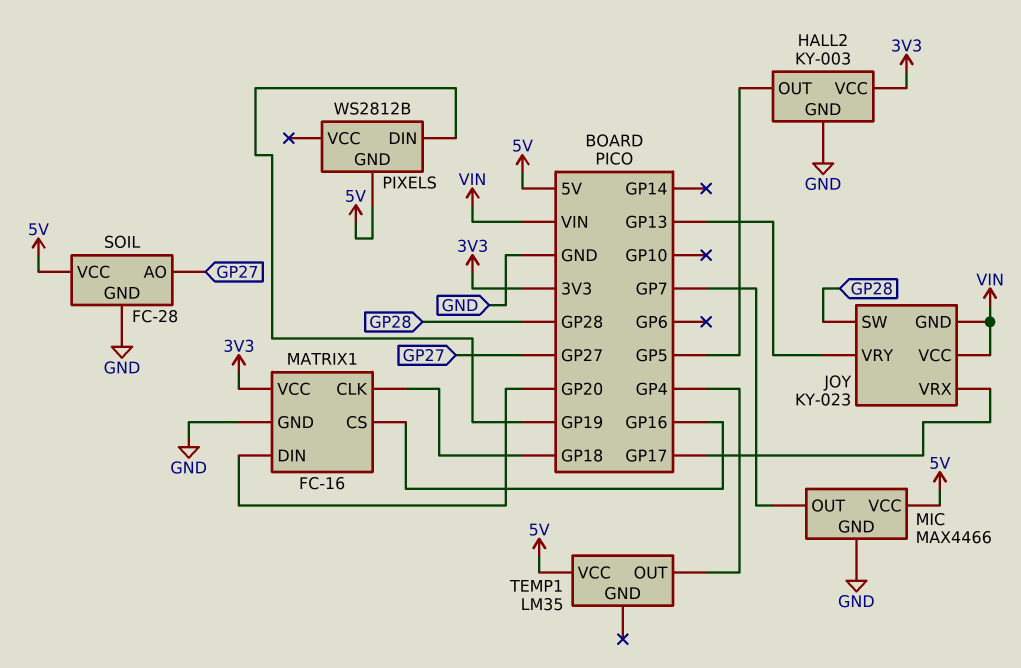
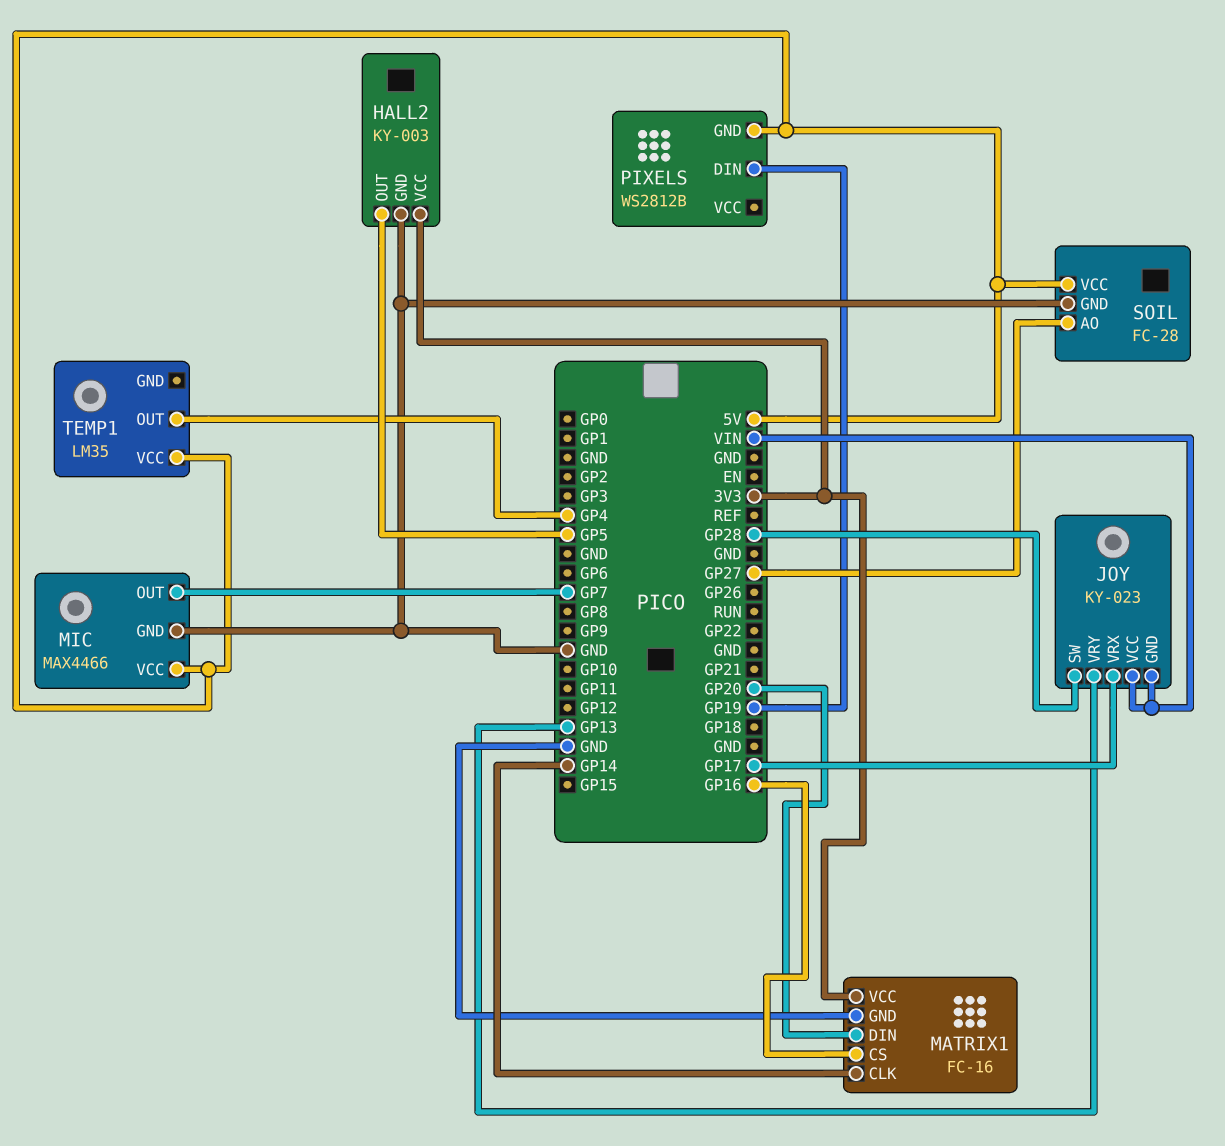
MATRIX1 pin CLK: GP18 -> GP14

